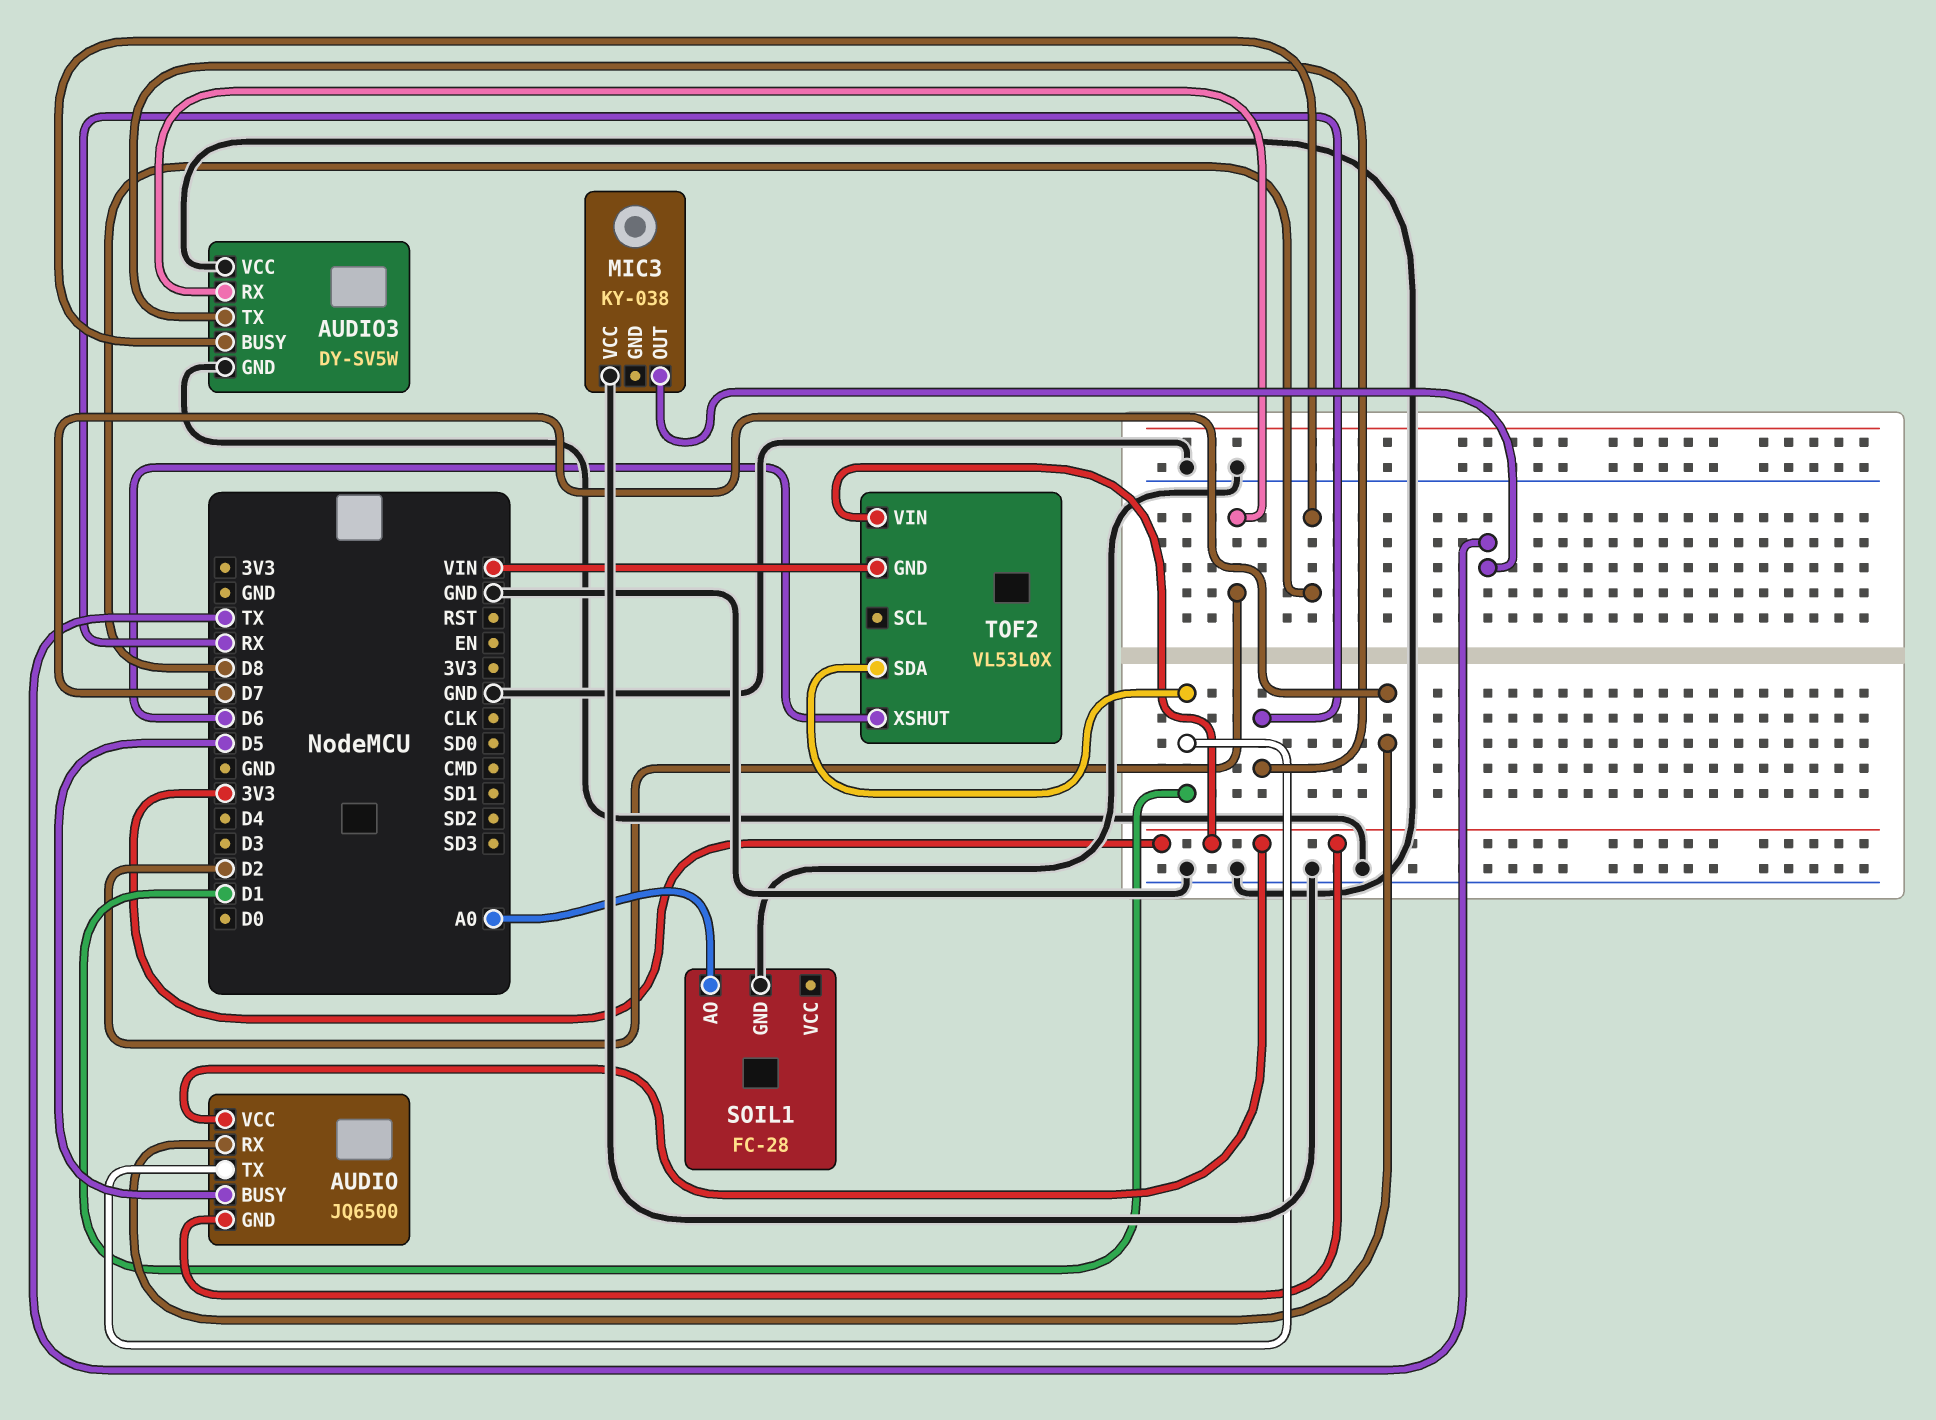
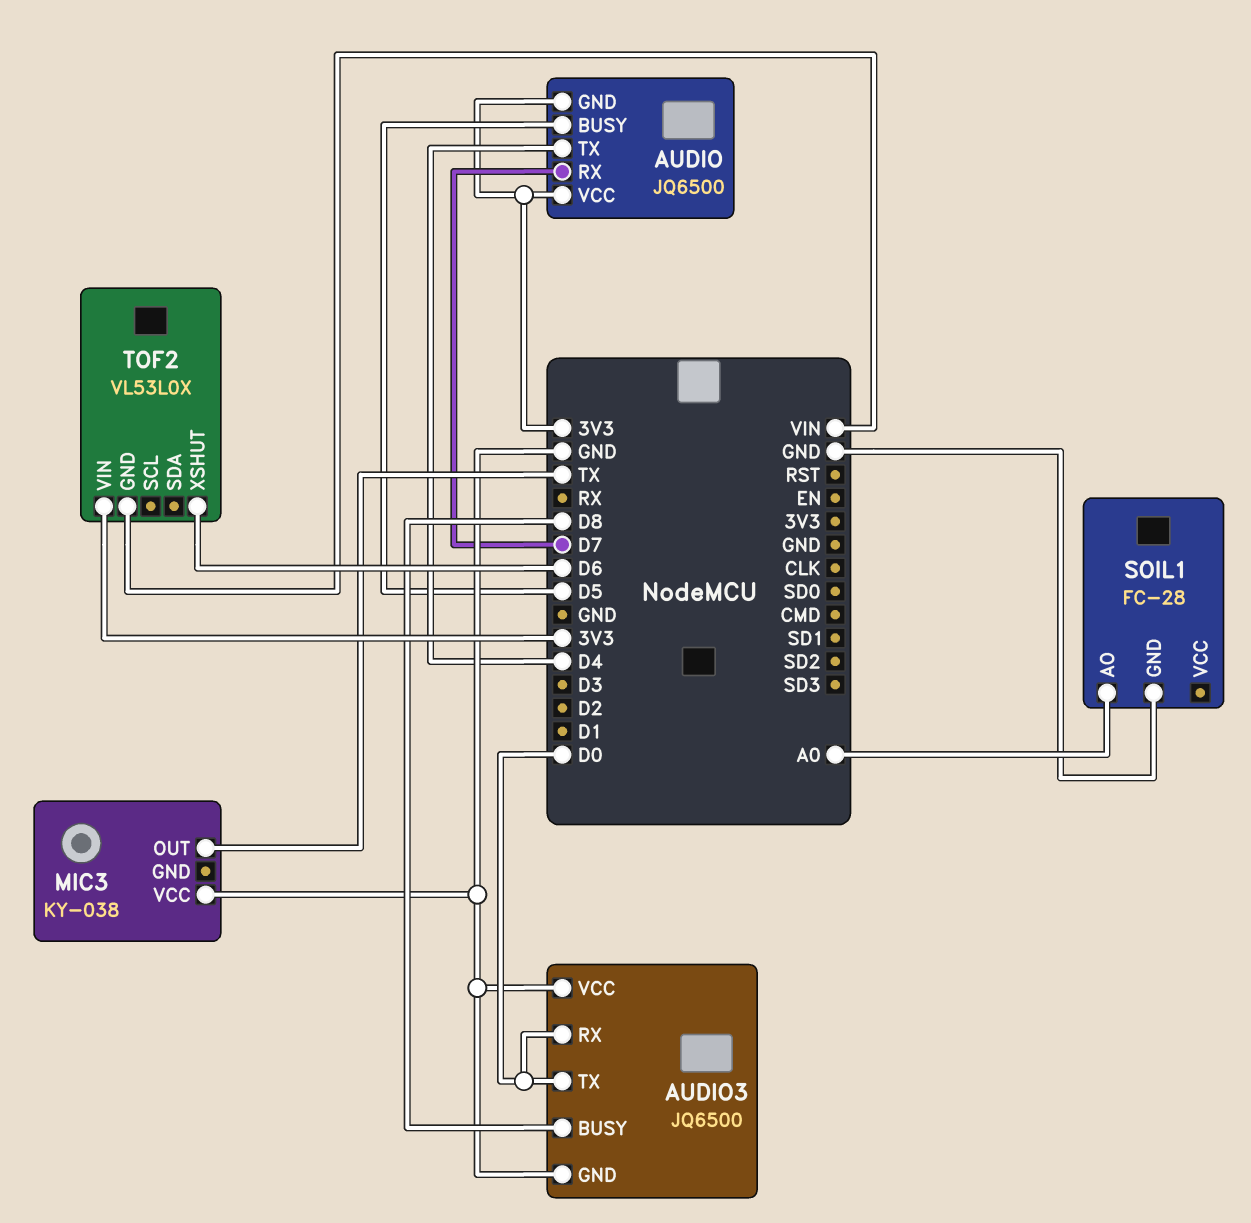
AUDIO pin TX: D1 -> D4
AUDIO3: DY-SV5W -> JQ6500
AUDIO3 pin RX: D2 -> D0
AUDIO3 pin TX: RX -> D0
TOF2 pin SDA: D1 -> none

